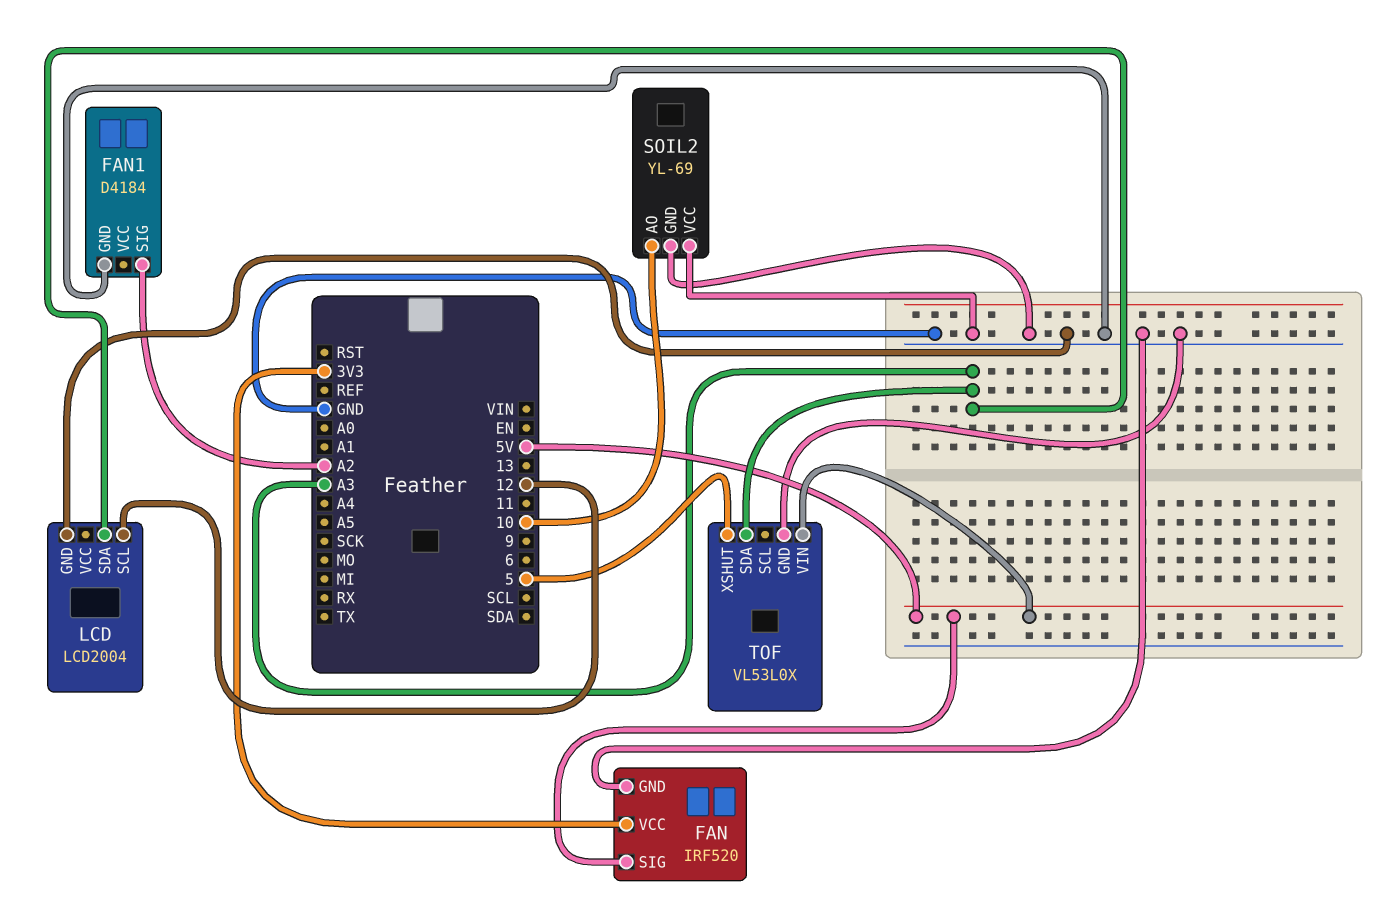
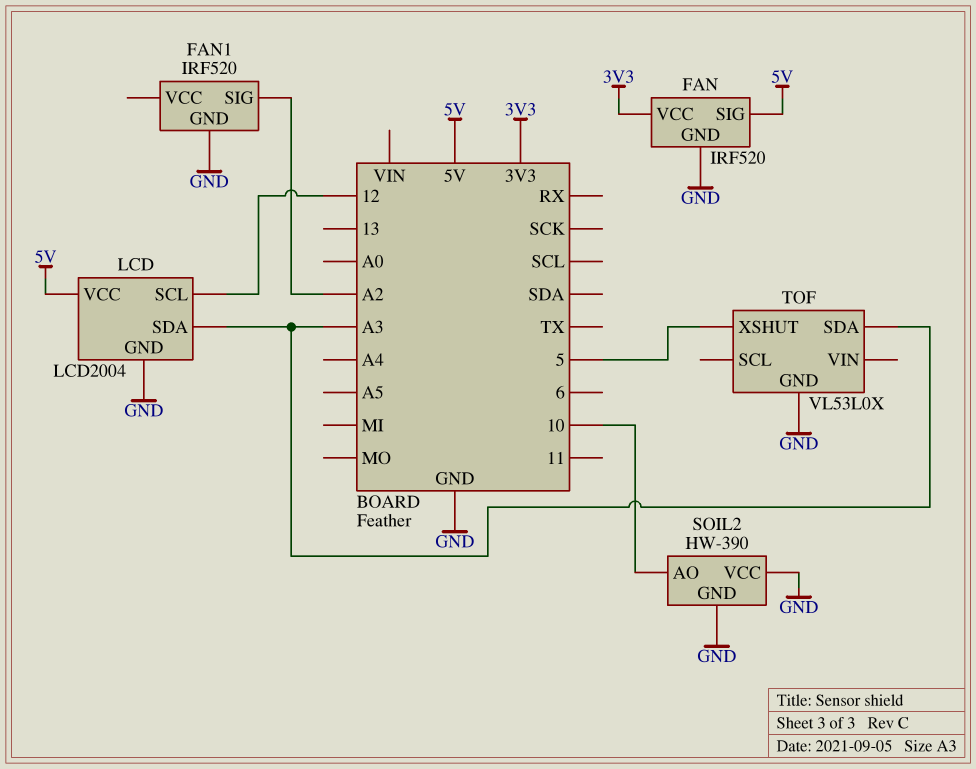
FAN1: D4184 -> IRF520
LCD pin VCC: none -> 5V
SOIL2: YL-69 -> HW-390
TOF pin VIN: 5V -> none

